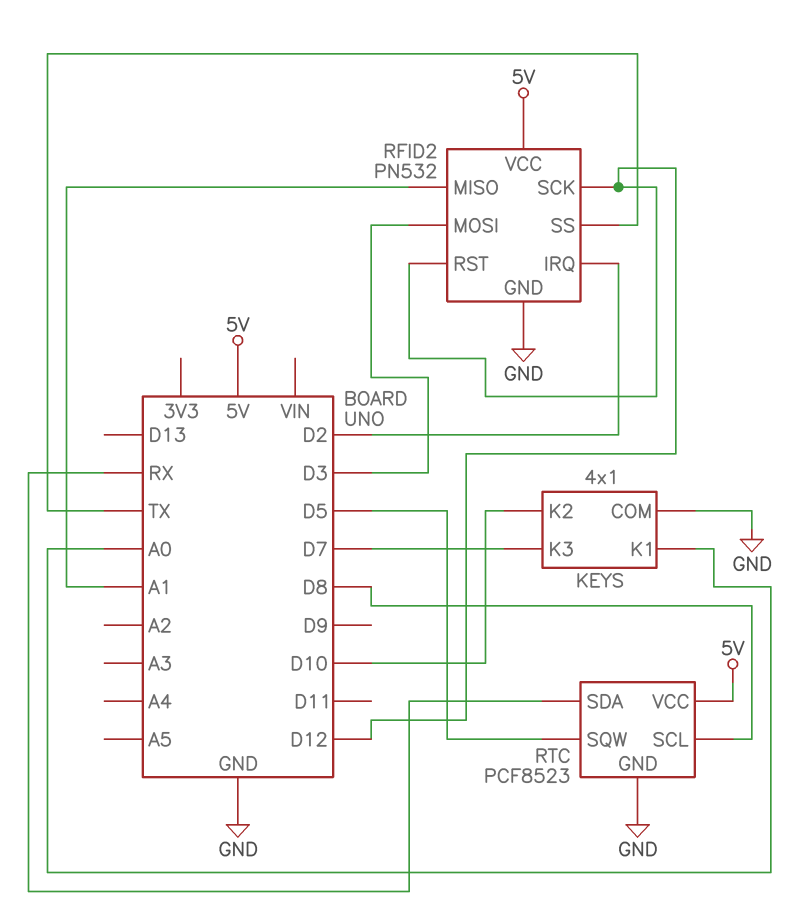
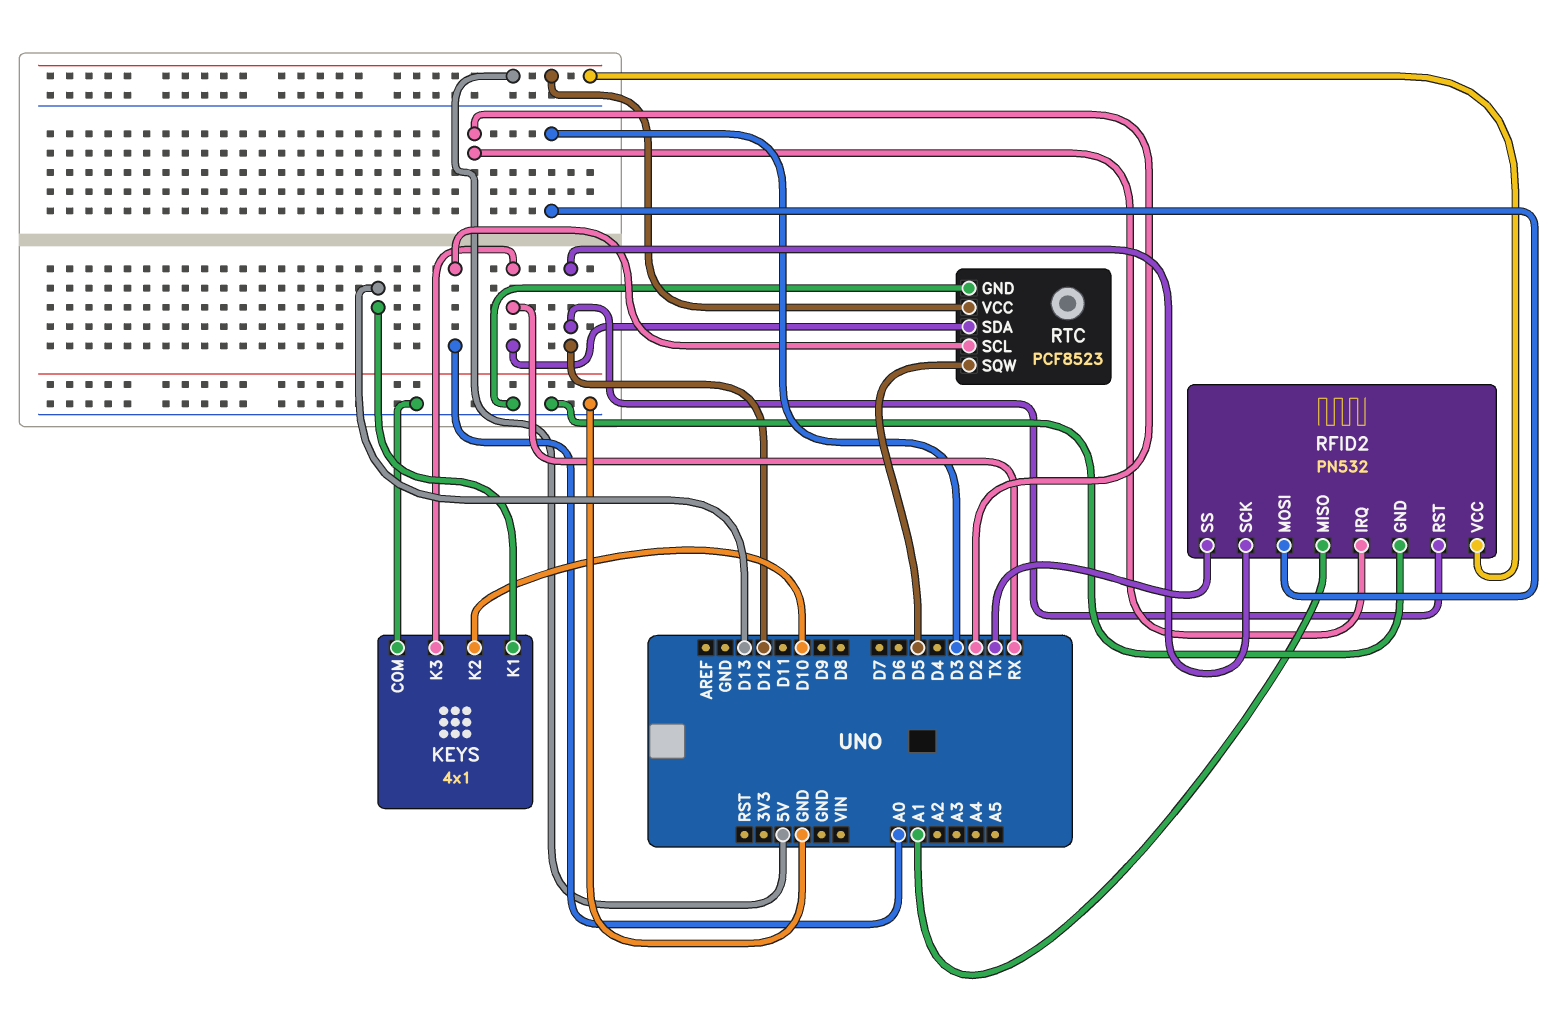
KEYS pin K1: A0 -> D13
KEYS pin K3: D7 -> RX
RTC pin SCL: D8 -> A0

